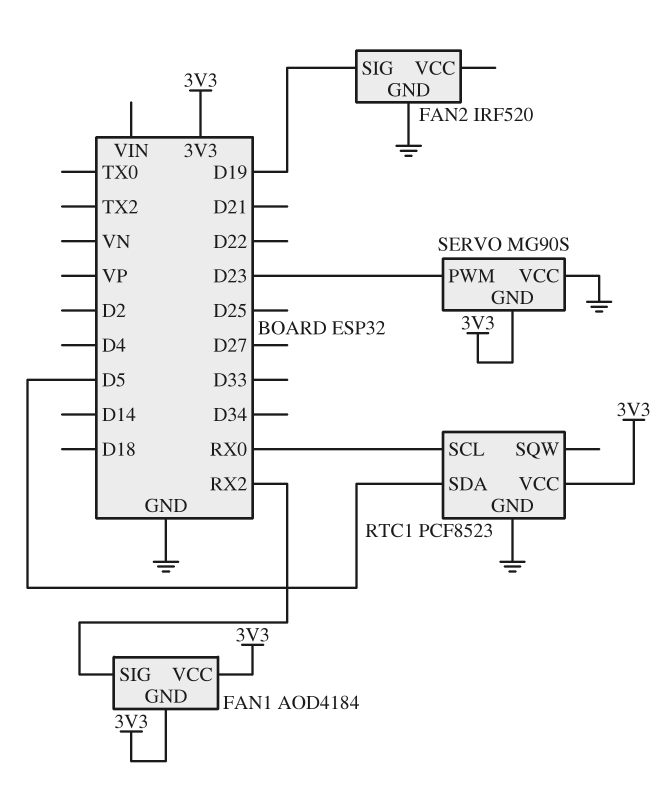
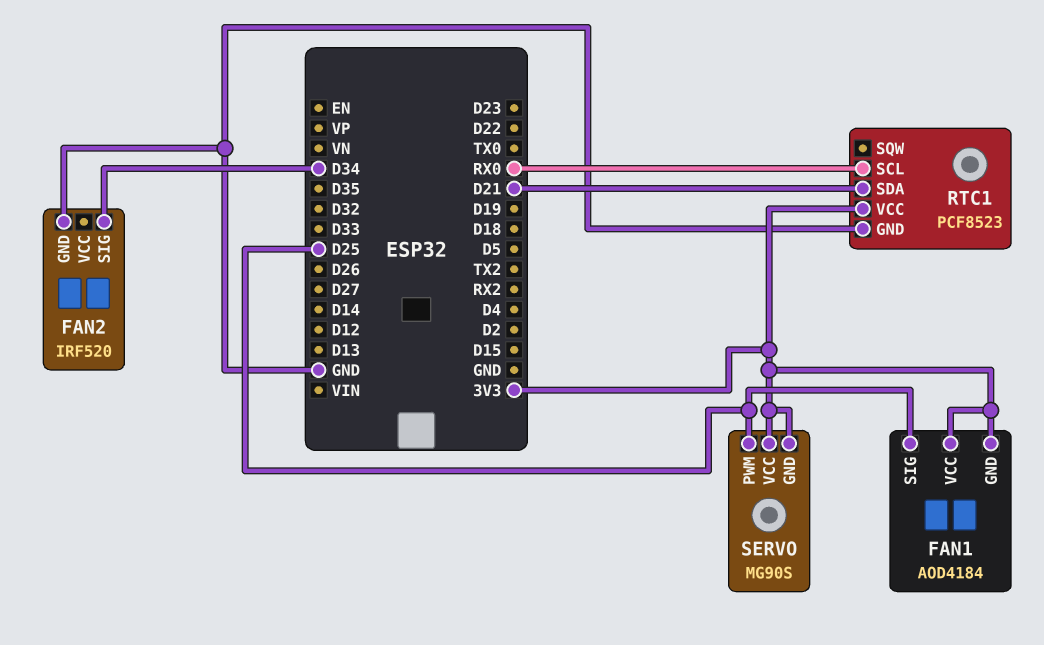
FAN1 pin SIG: RX2 -> D25
FAN2 pin SIG: D19 -> D34
RTC1 pin SDA: D5 -> D21
SERVO pin PWM: D23 -> D25
SERVO pin VCC: GND -> 3V3

